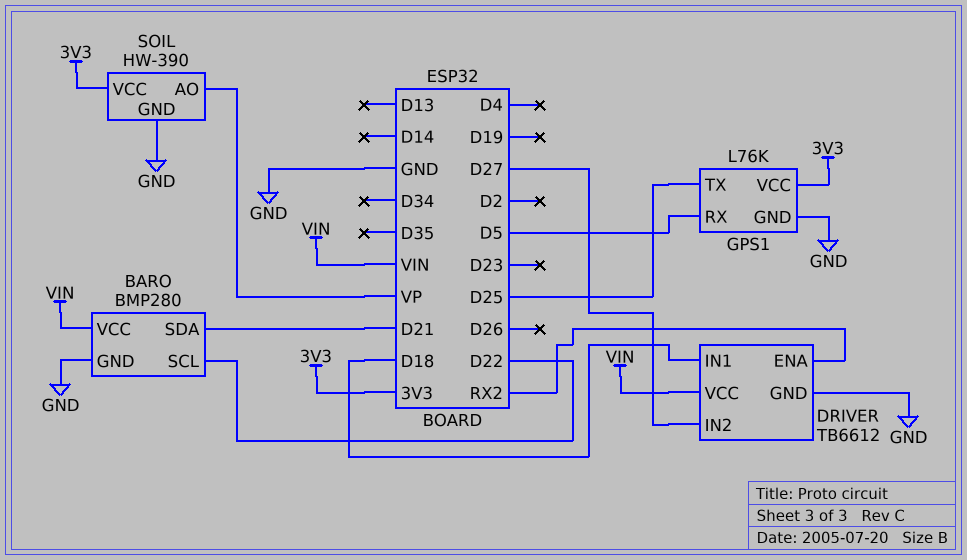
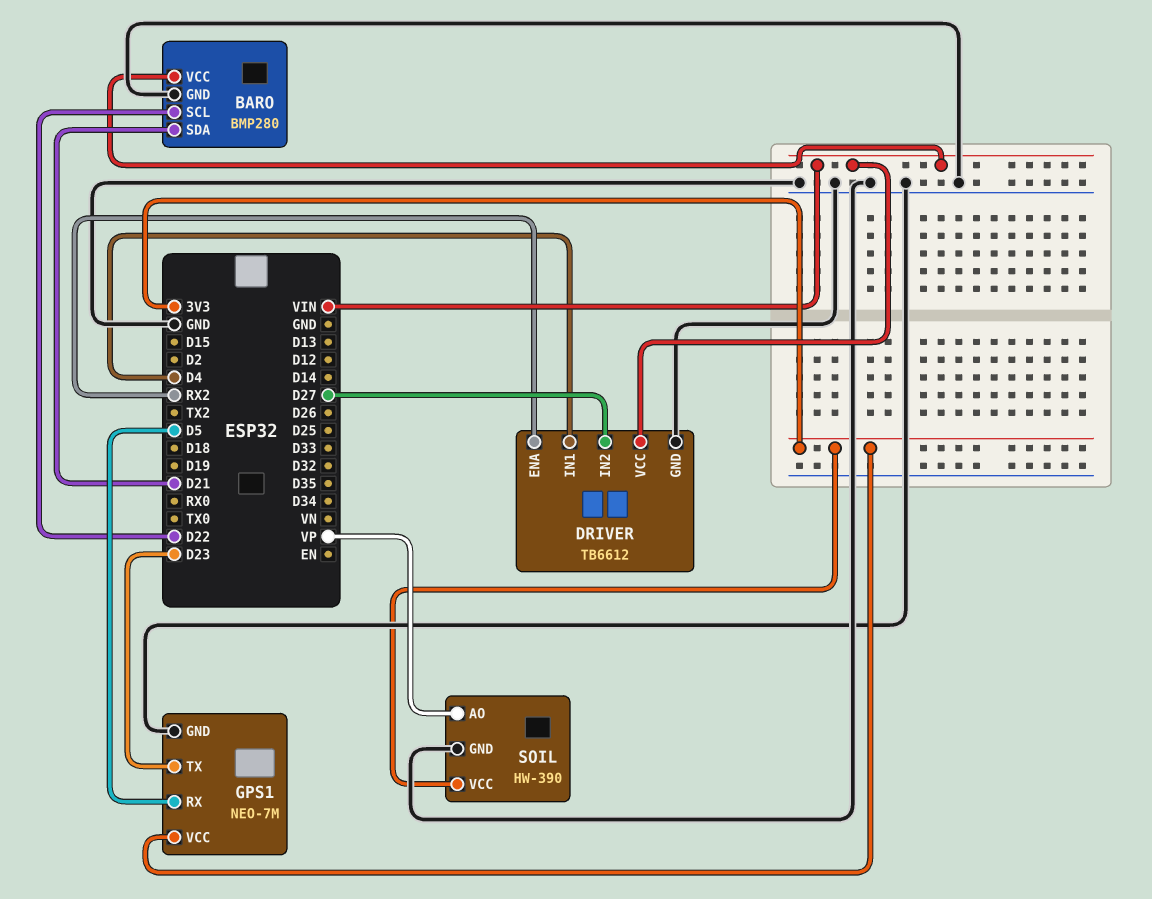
DRIVER pin IN1: D18 -> D4
GPS1: L76K -> NEO-7M
GPS1 pin TX: D25 -> D23

